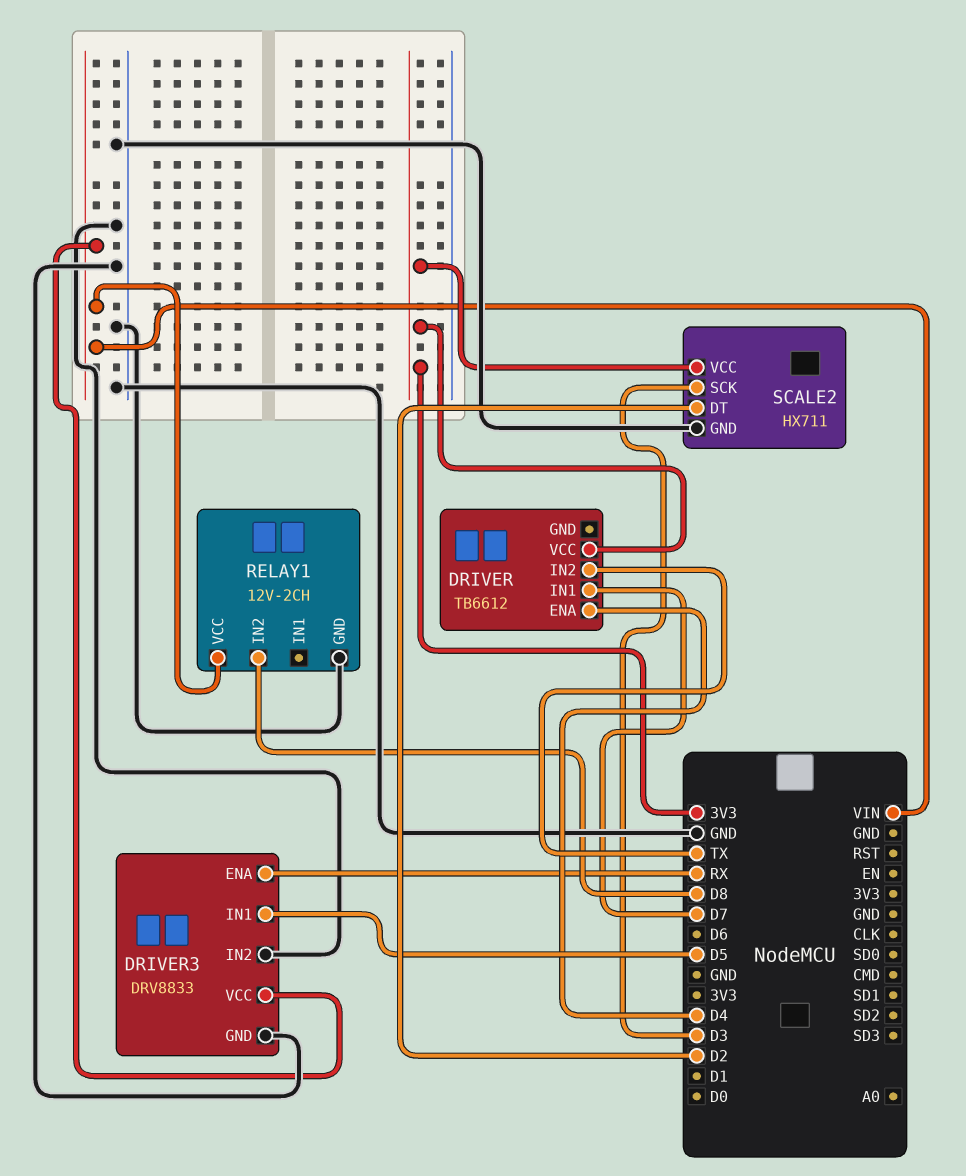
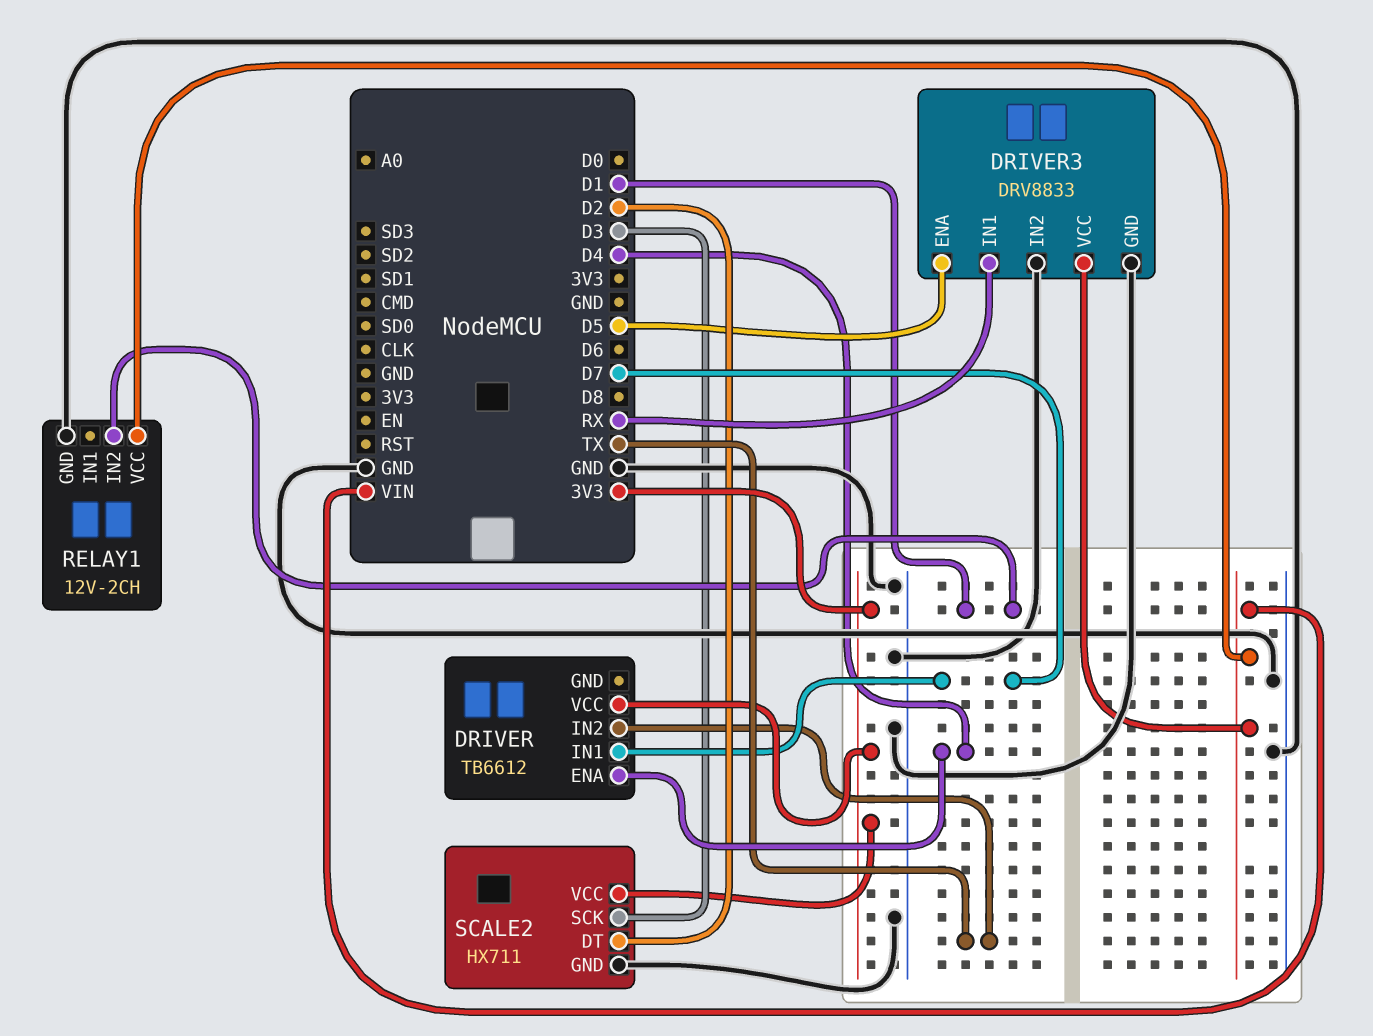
DRIVER3 pin ENA: RX -> D5
DRIVER3 pin IN1: D5 -> RX
RELAY1 pin IN2: D8 -> D1

